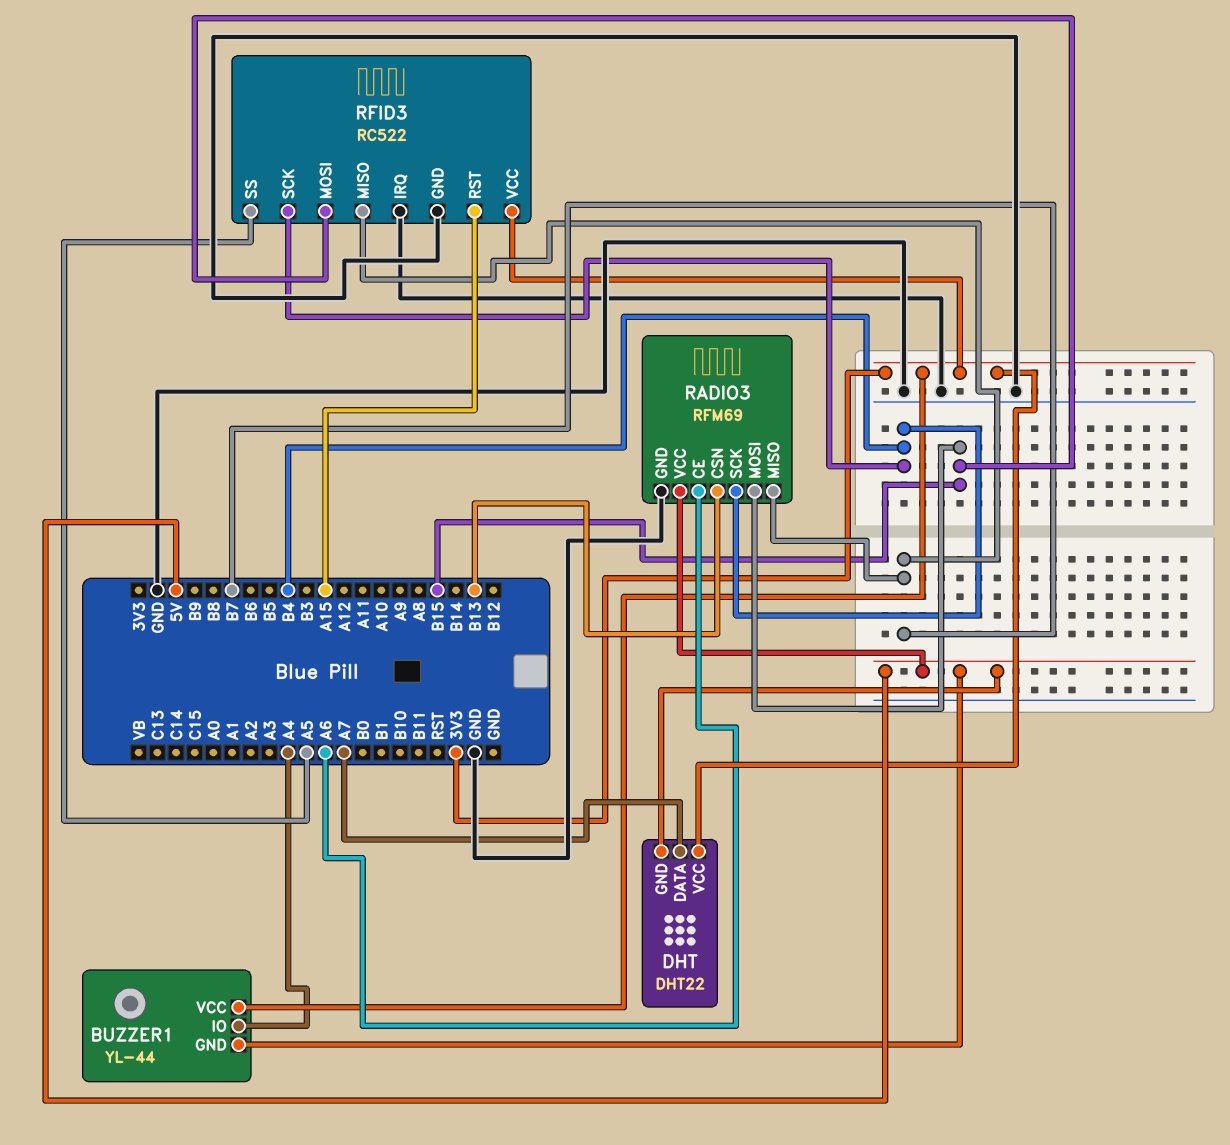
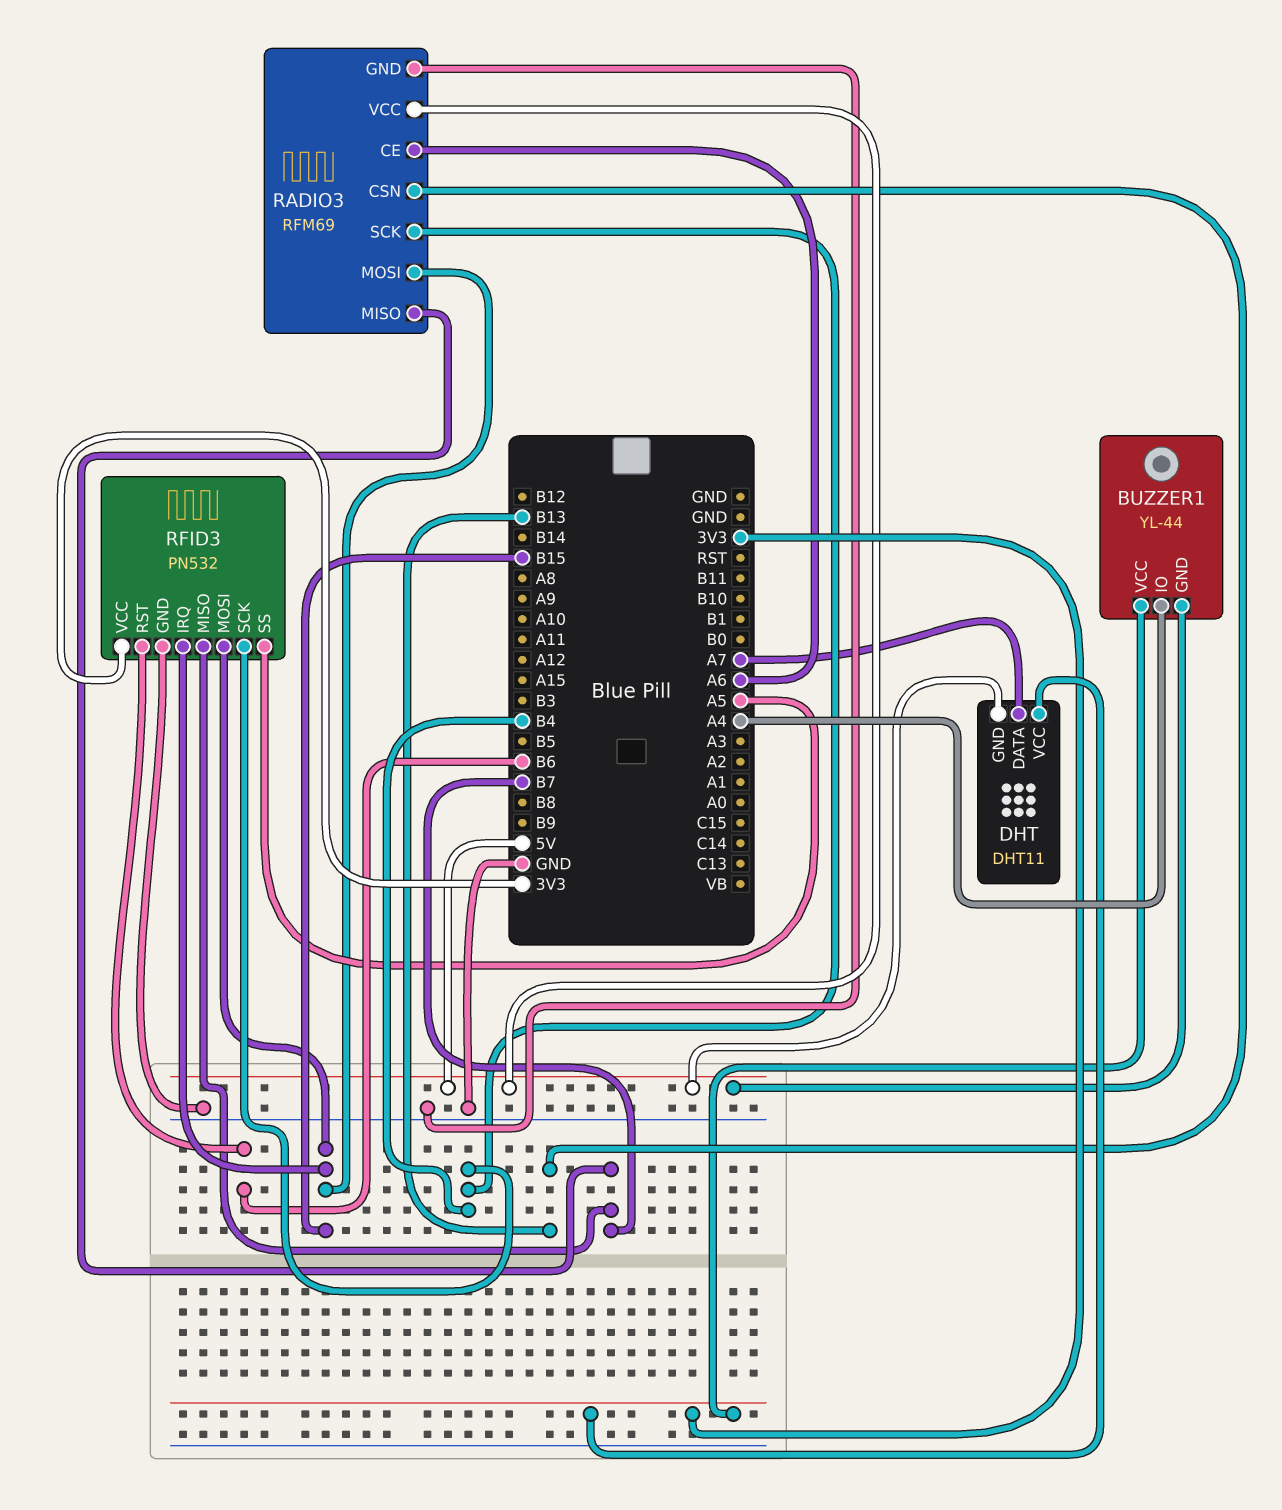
DHT: DHT22 -> DHT11
RFID3: RC522 -> PN532
RFID3 pin IRQ: GND -> B15
RFID3 pin RST: A15 -> B6

